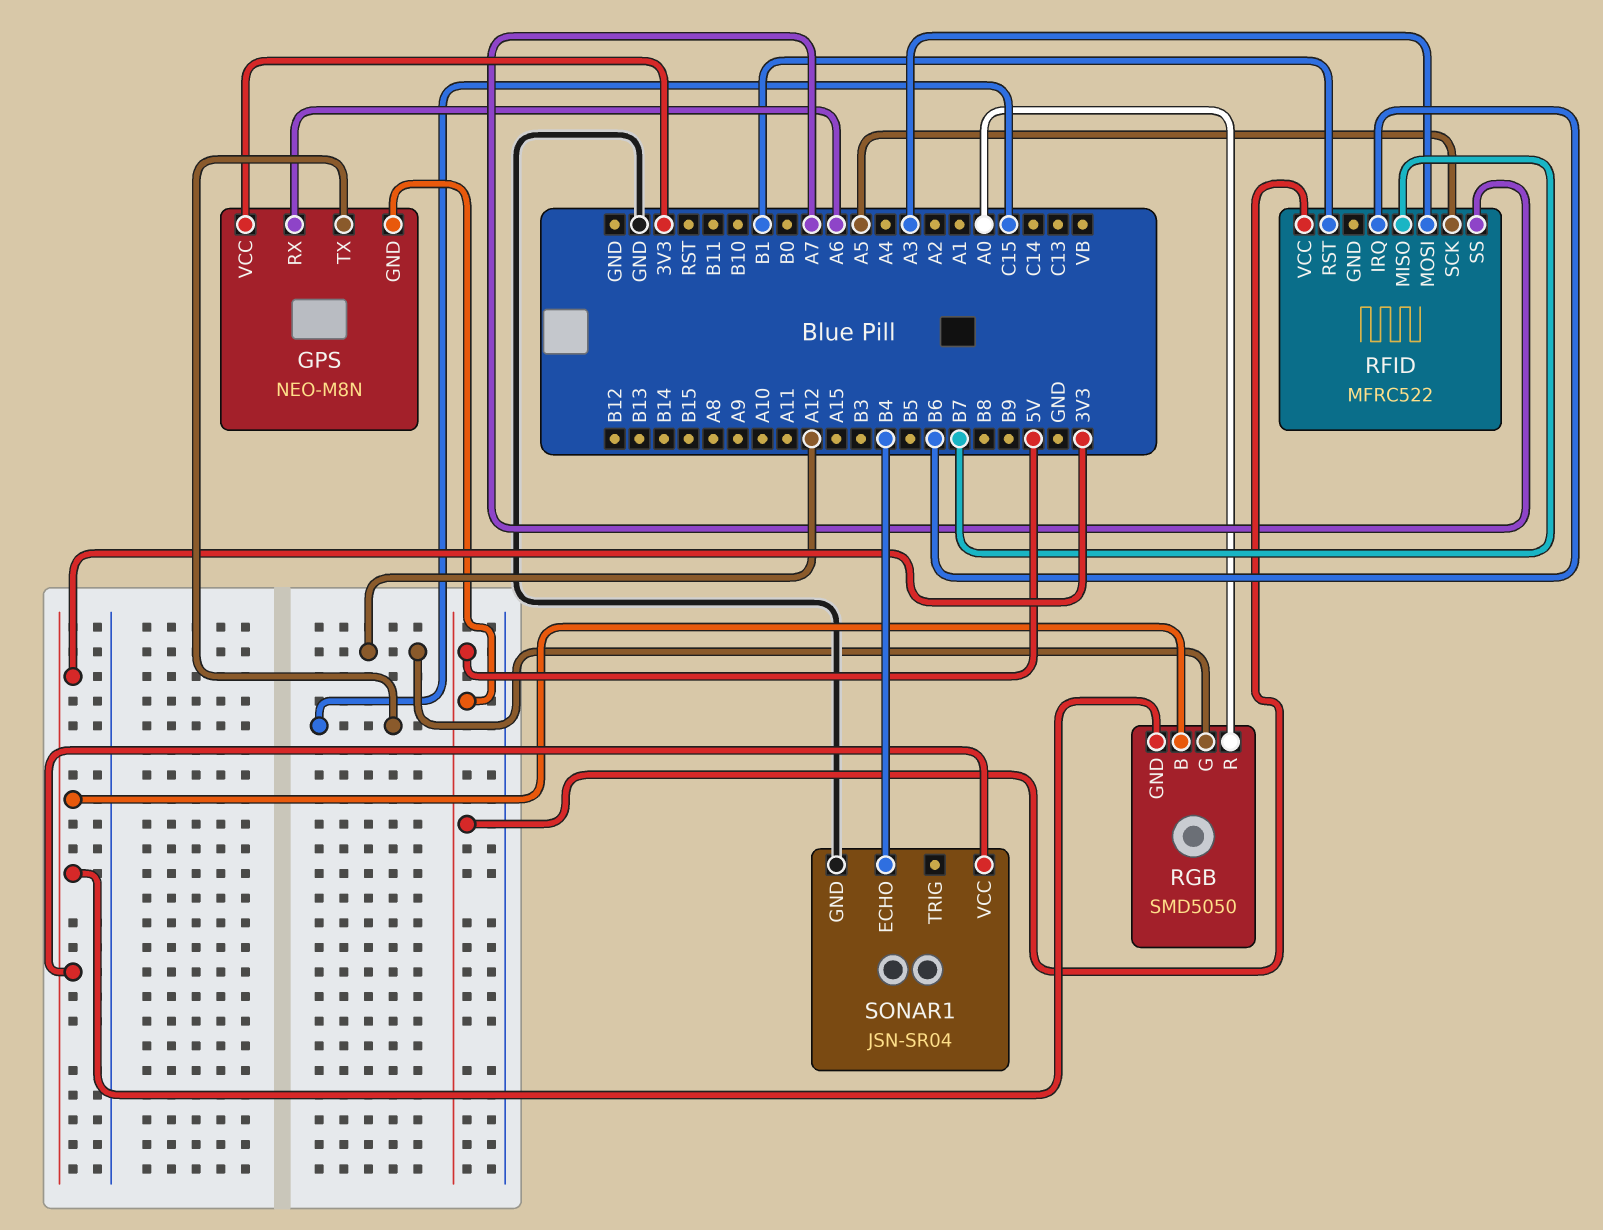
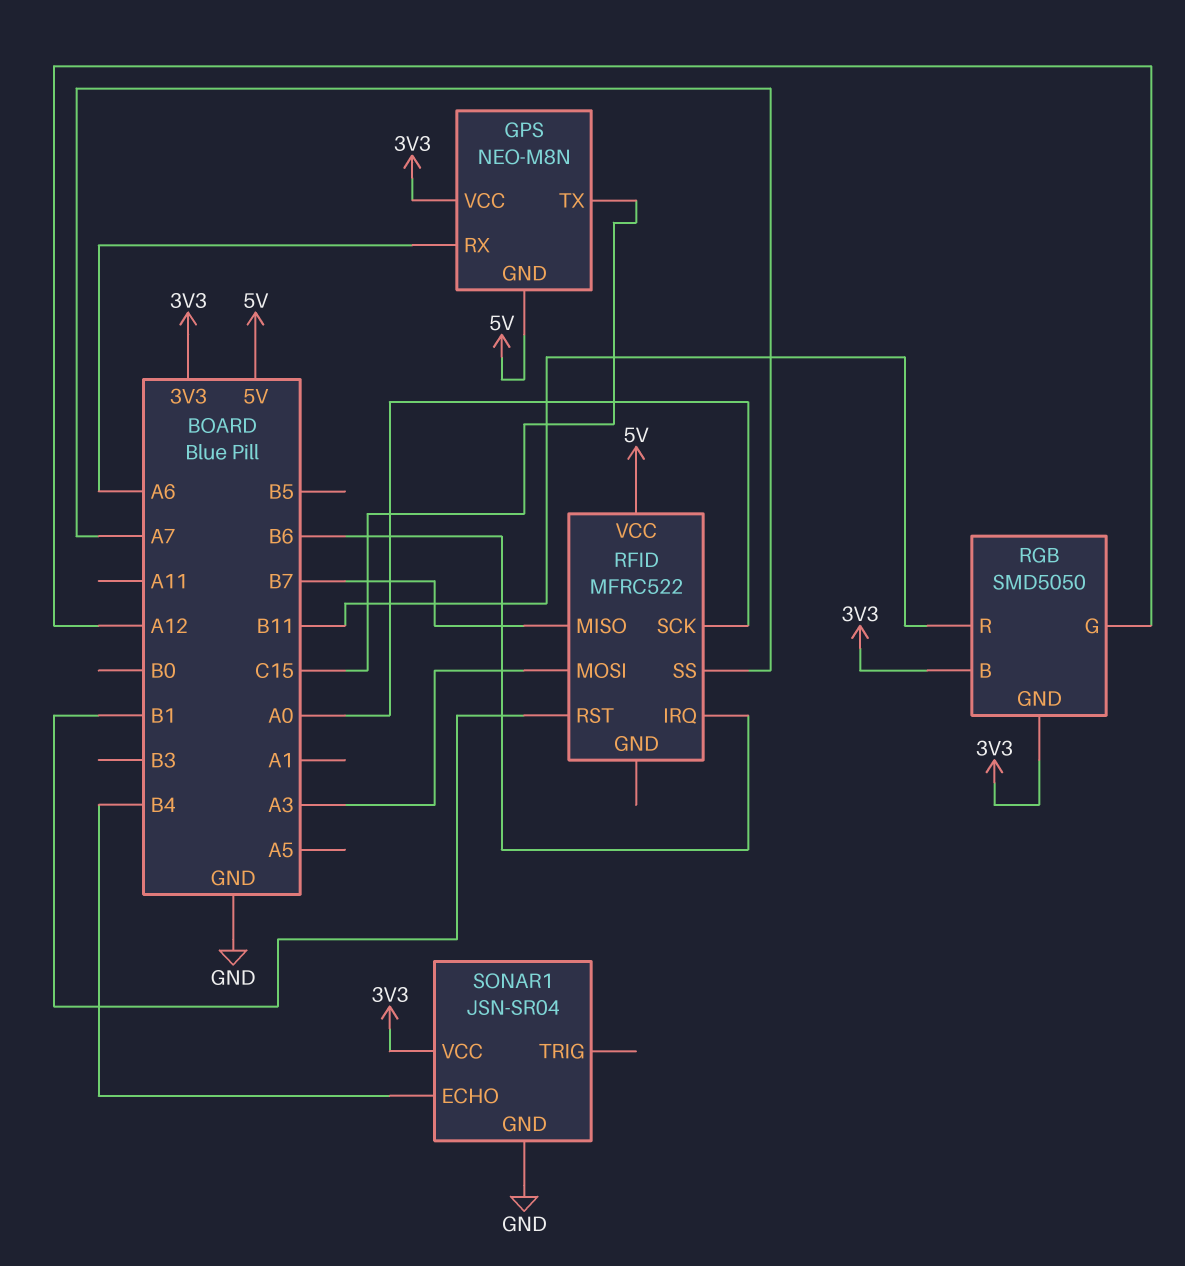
RFID pin SCK: A5 -> A0
RGB pin R: A0 -> B11

